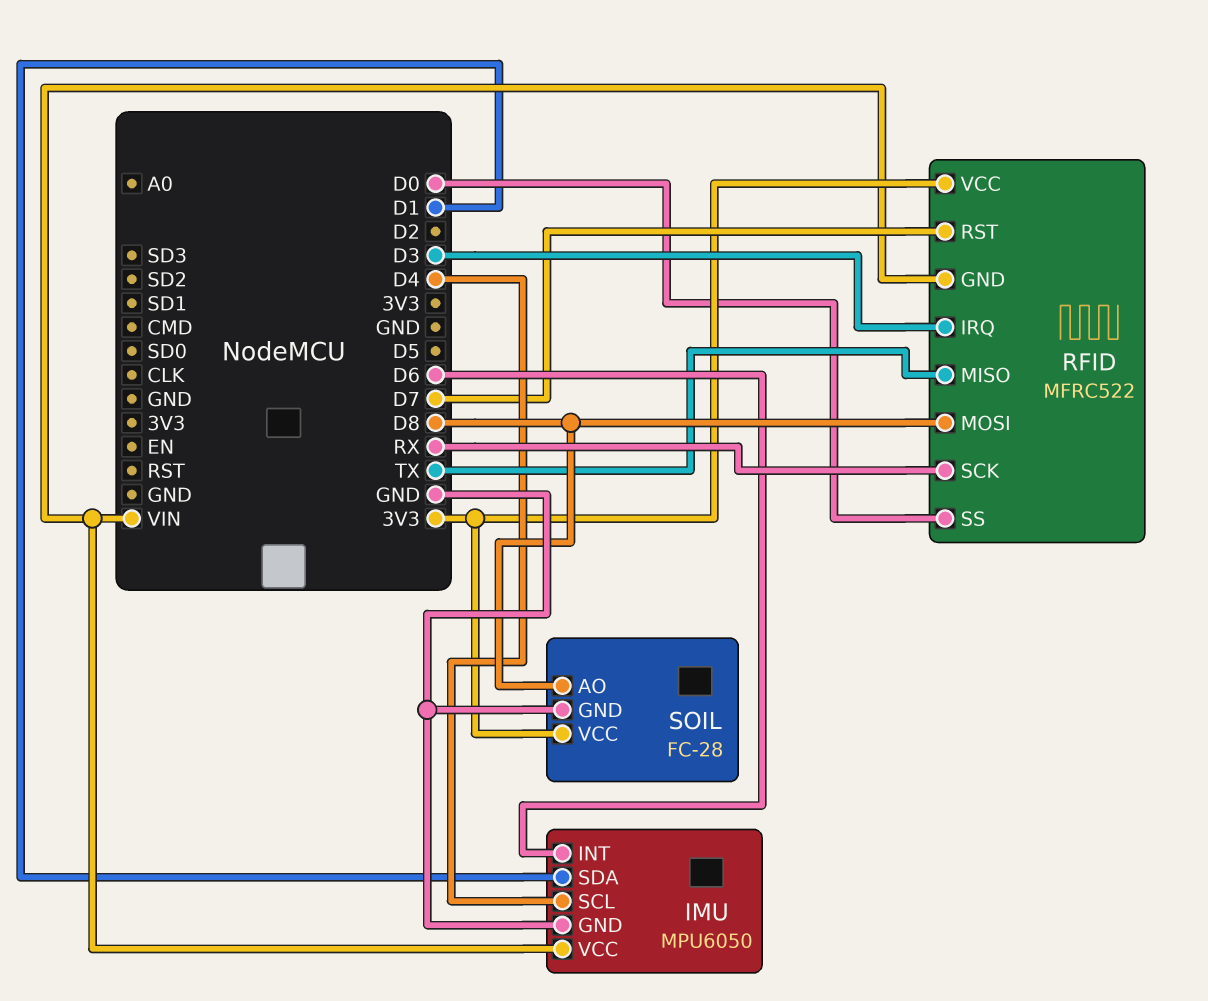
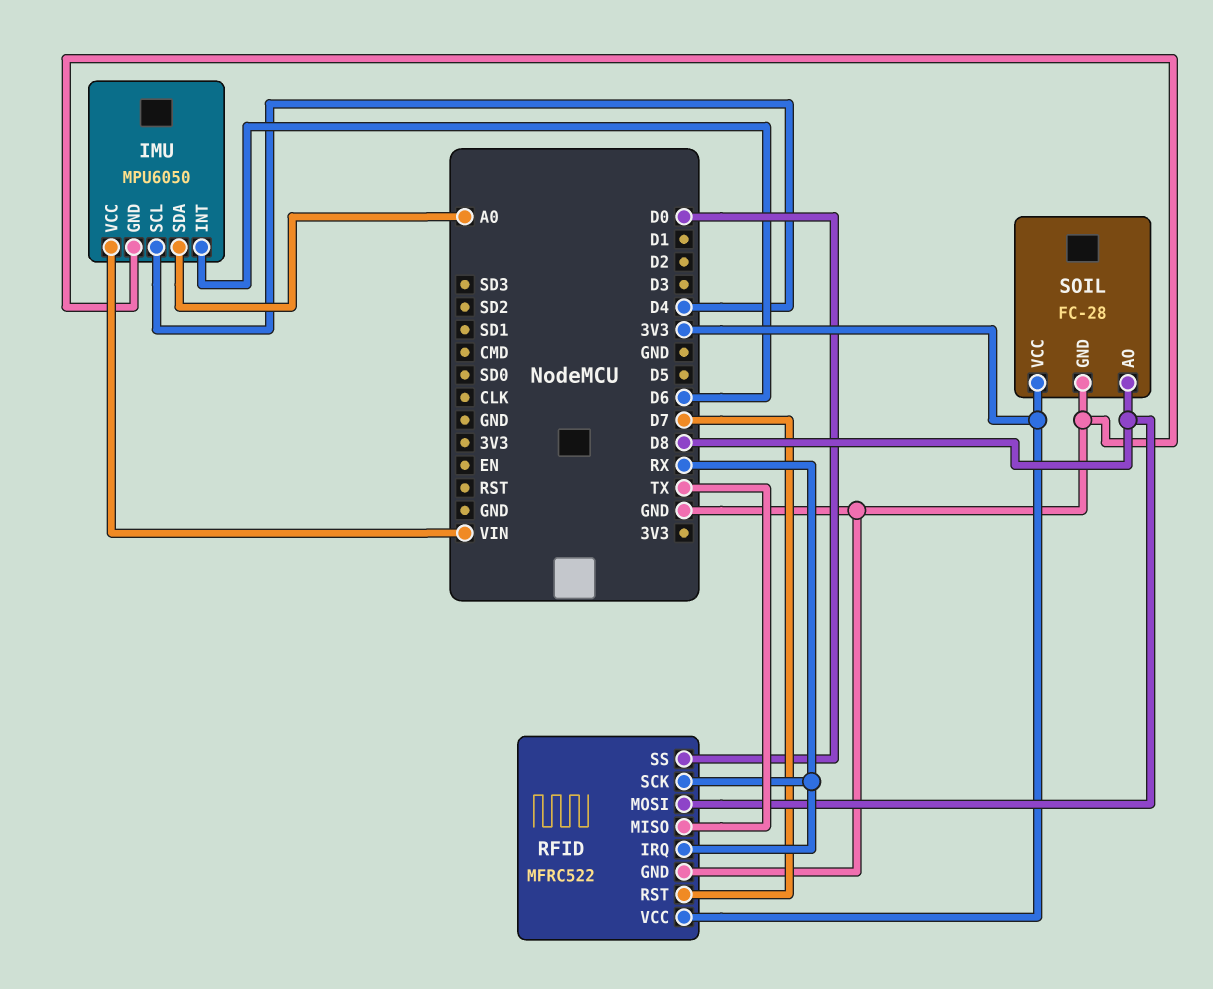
IMU pin SDA: D1 -> A0
RFID pin GND: VIN -> GND
RFID pin IRQ: D3 -> RX

